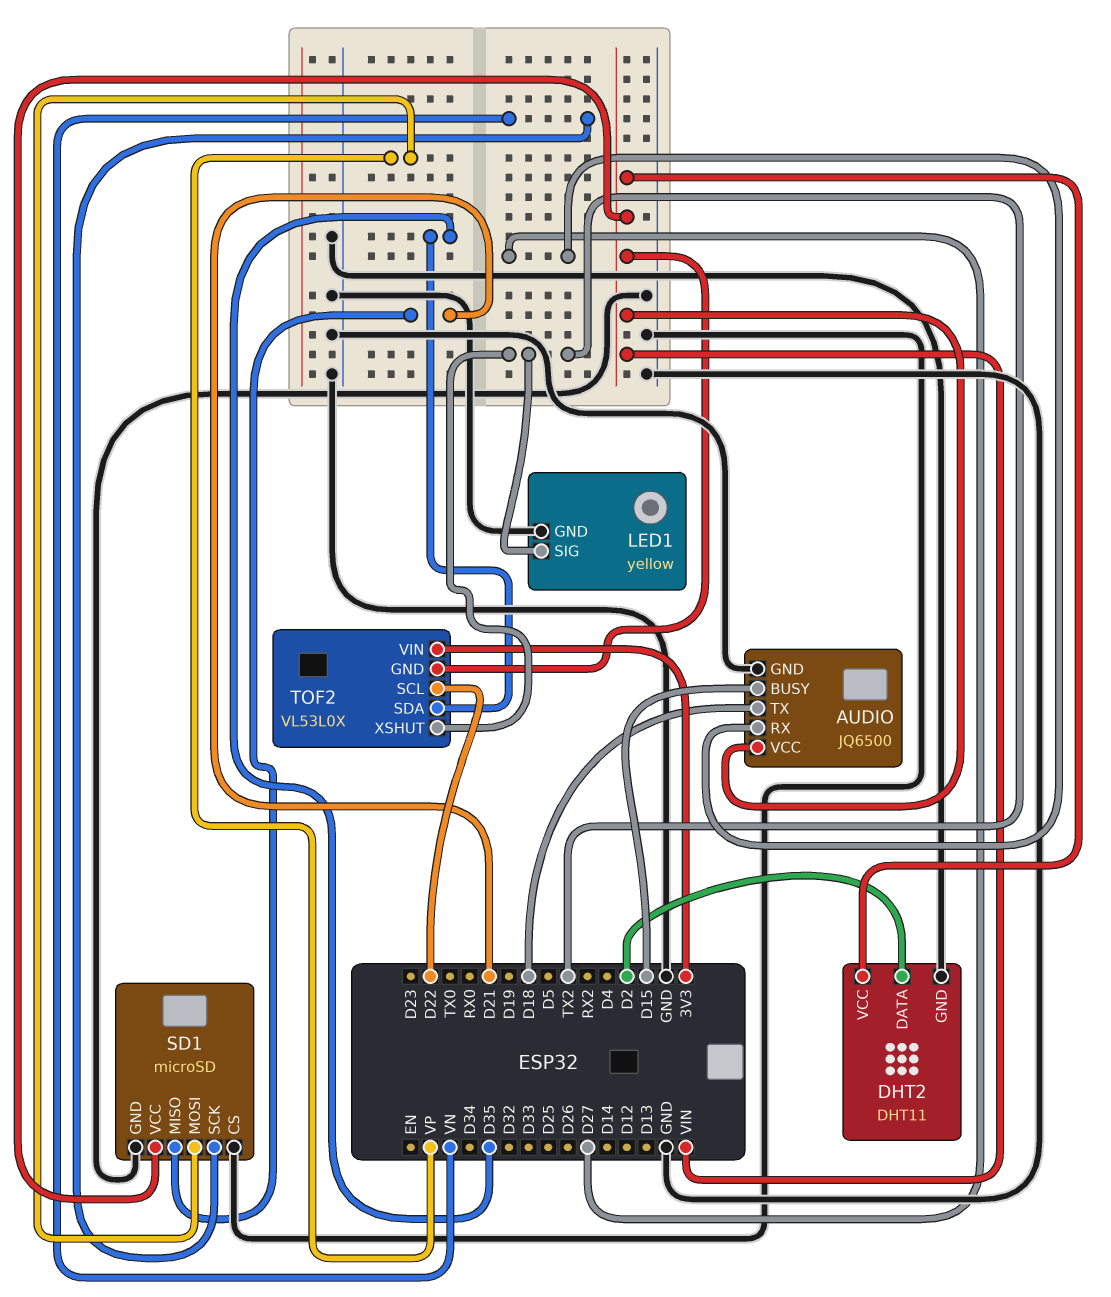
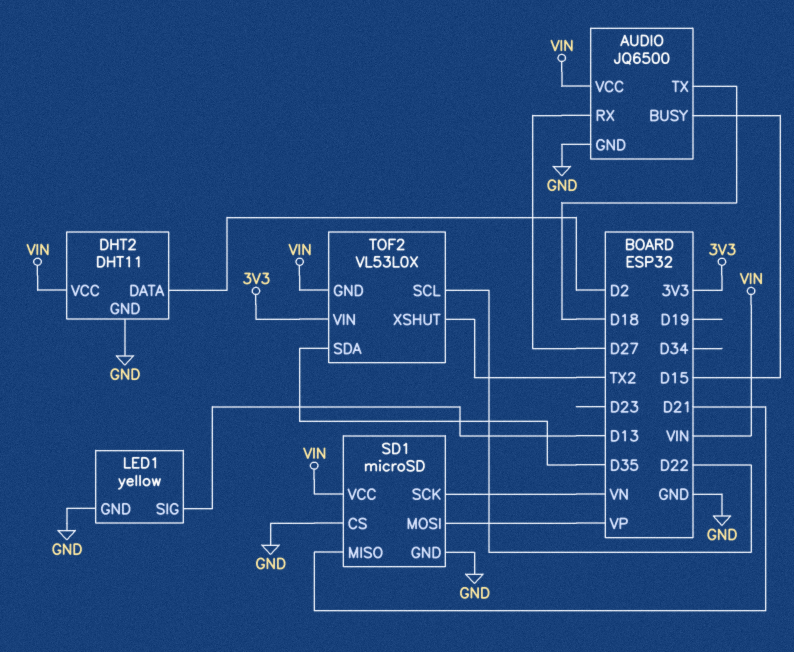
LED1 pin SIG: TX2 -> D13

